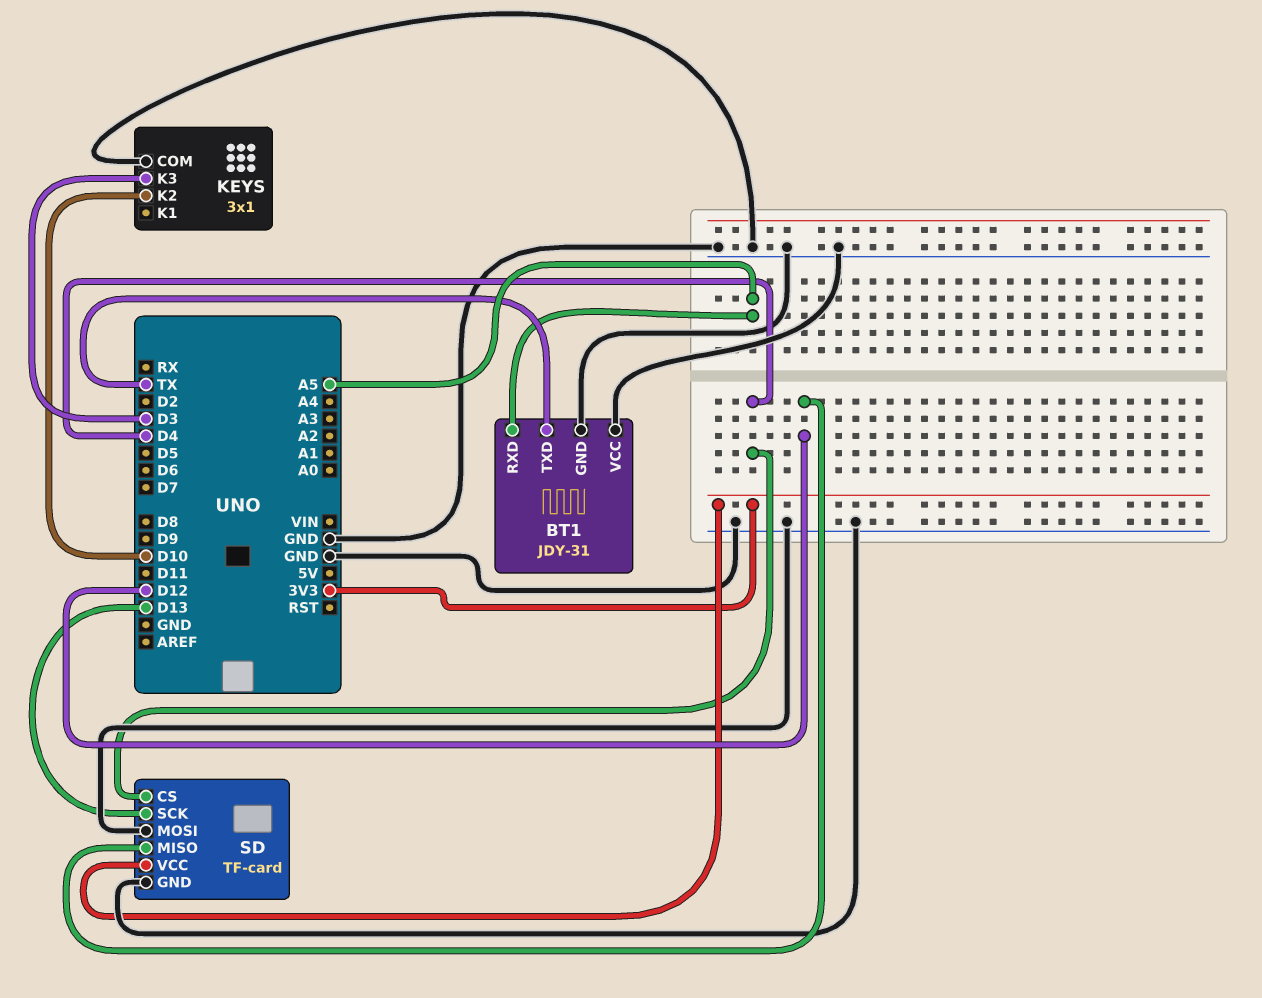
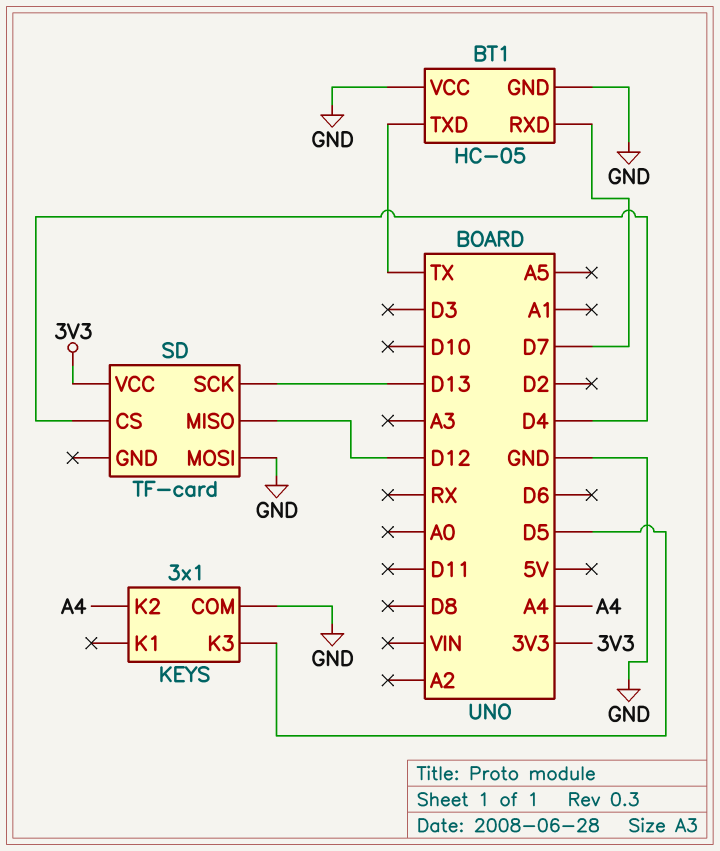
BT1: JDY-31 -> HC-05
BT1 pin RXD: A5 -> D7
KEYS pin K2: D10 -> A4
KEYS pin K3: D3 -> D5
SD pin GND: GND -> none

